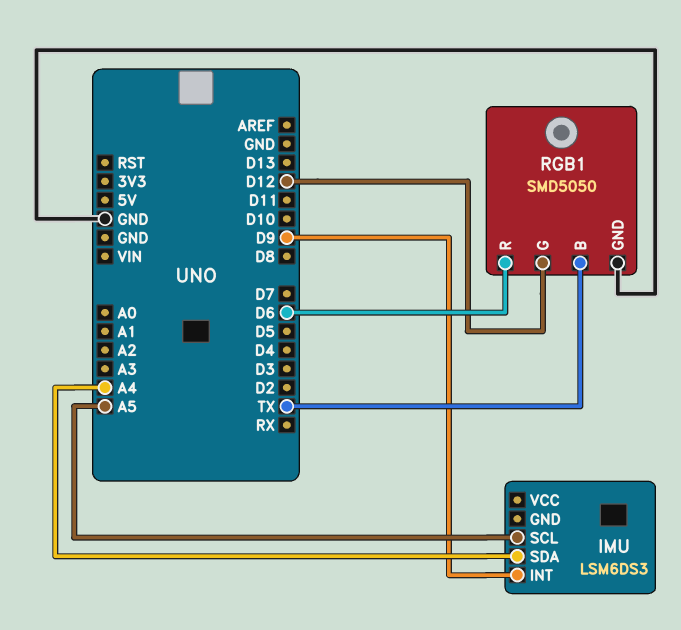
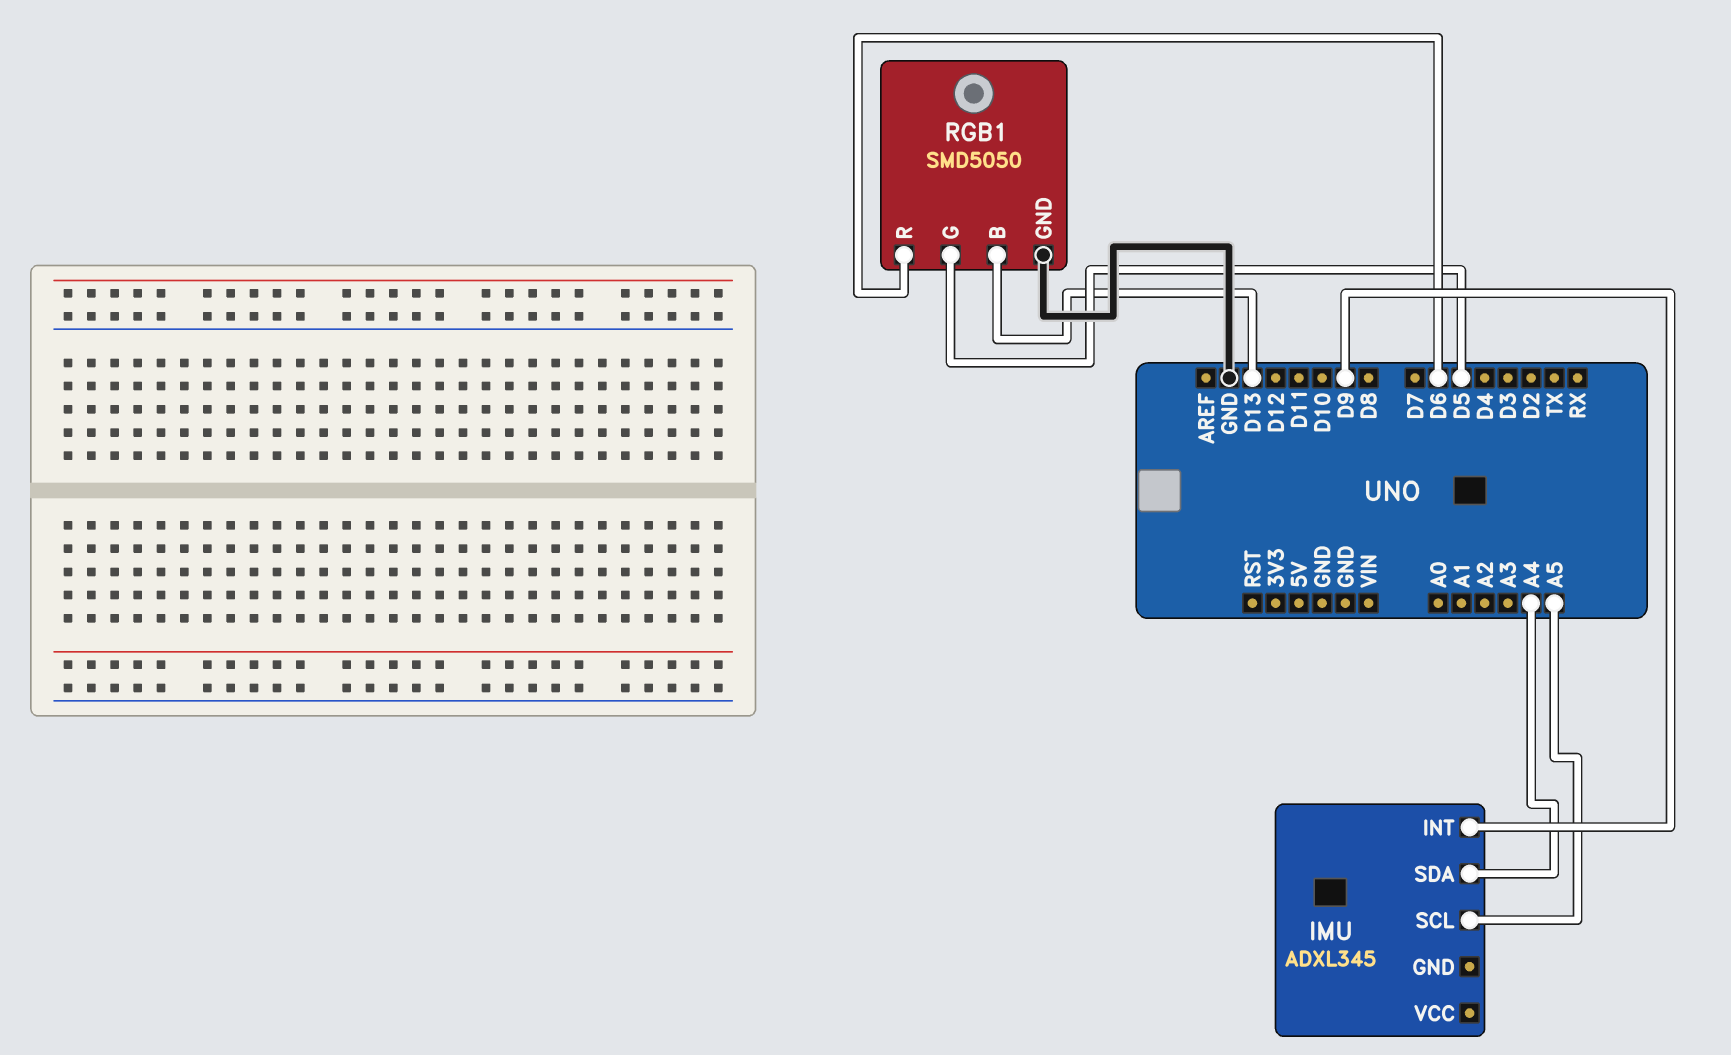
IMU: LSM6DS3 -> ADXL345
RGB1 pin B: TX -> D13
RGB1 pin G: D12 -> D5

